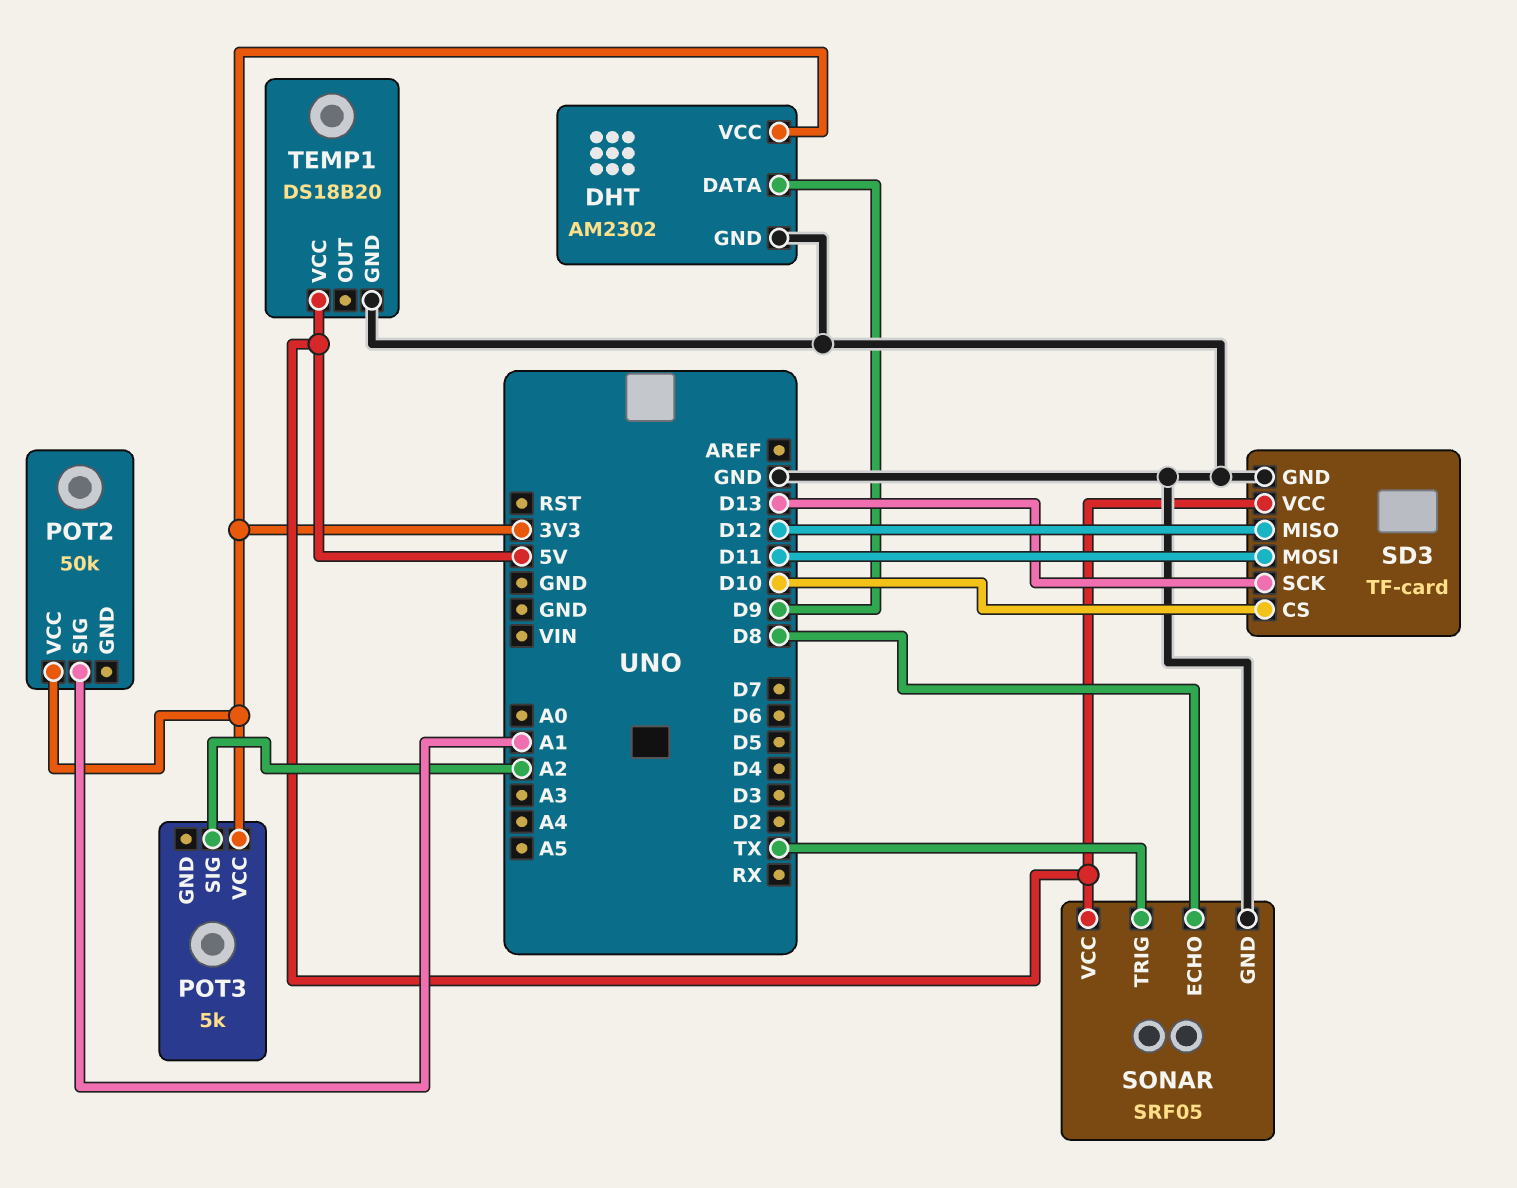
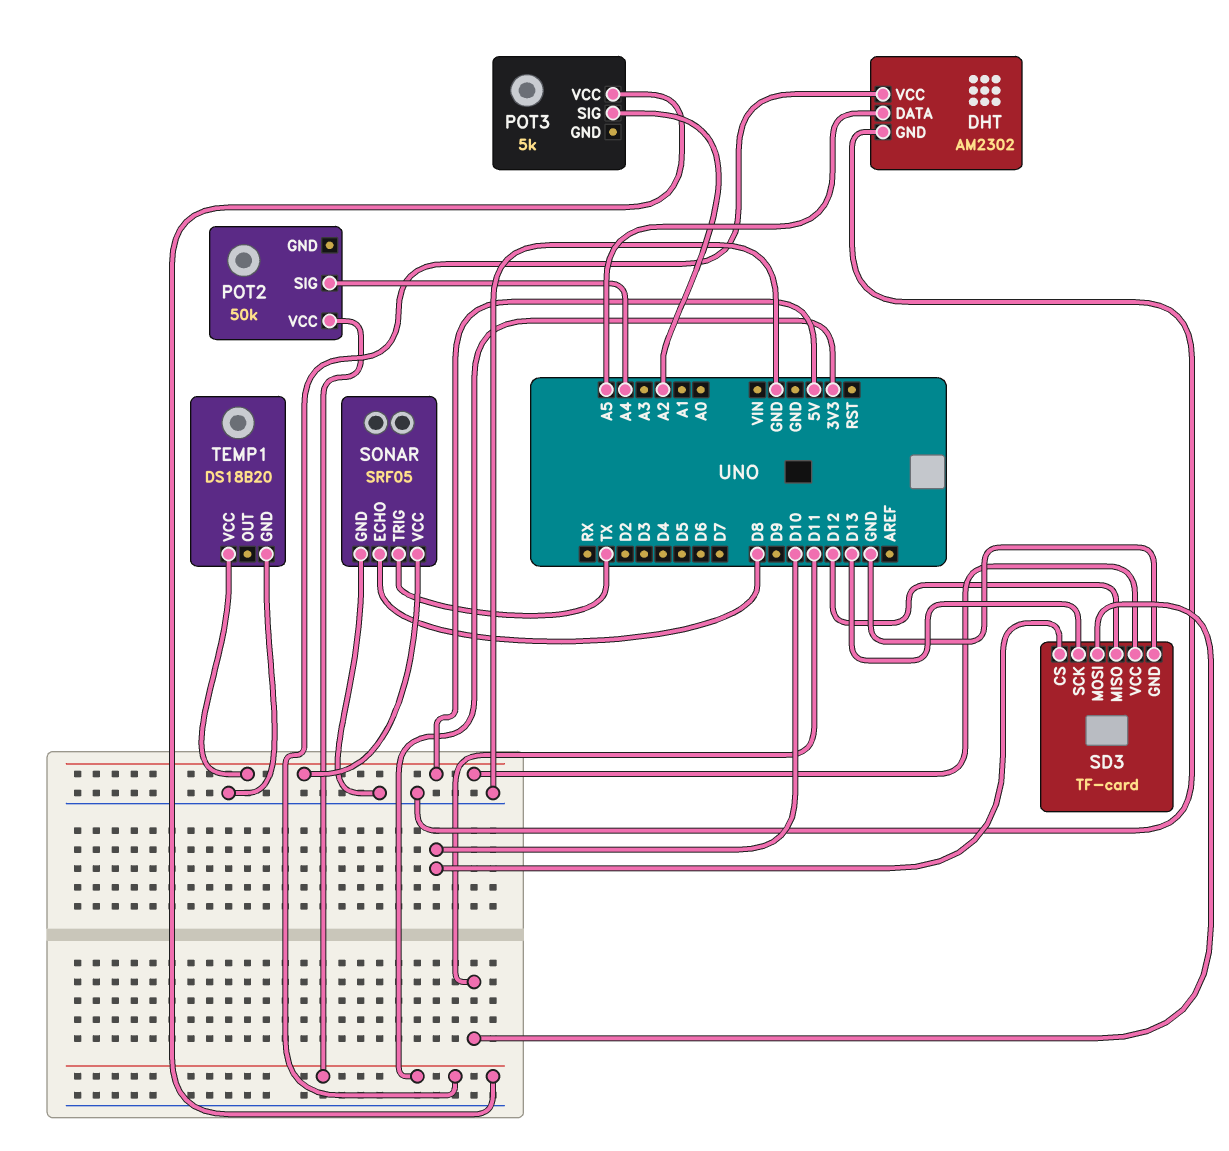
DHT pin DATA: D9 -> A5
POT2 pin SIG: A1 -> A4

